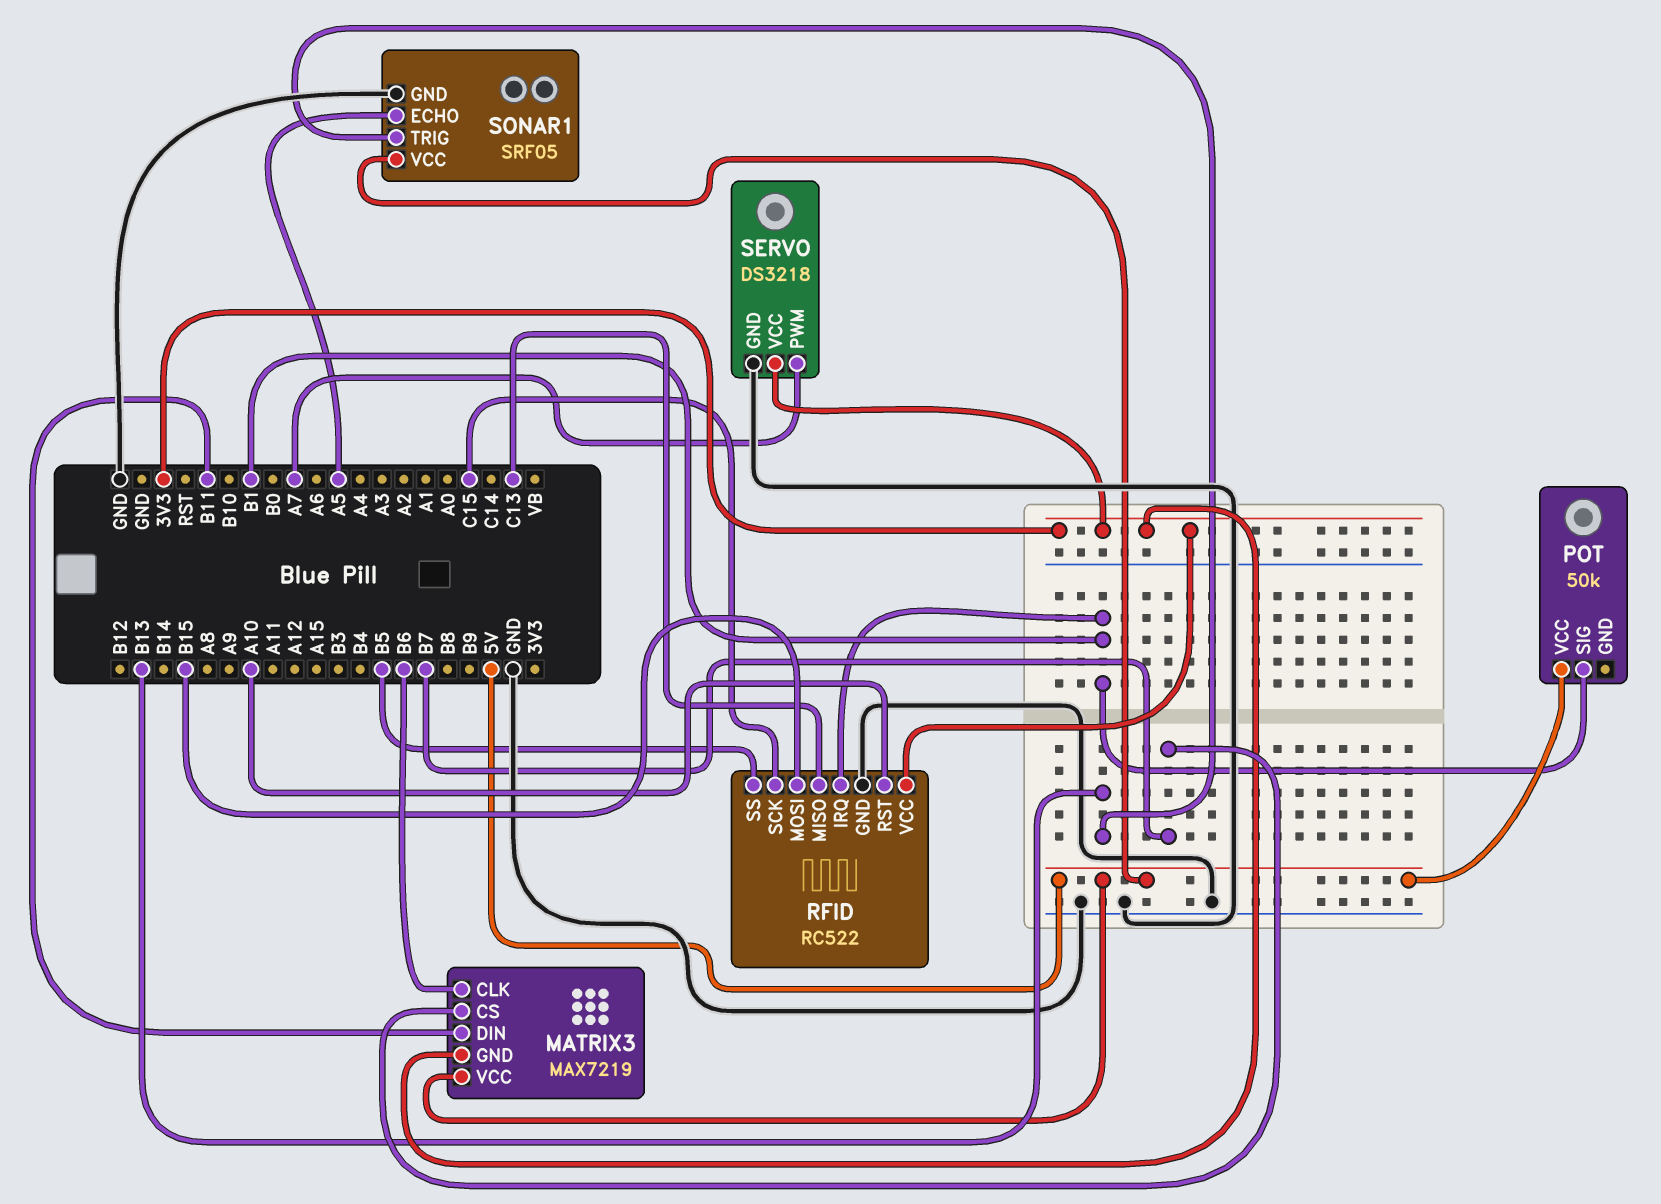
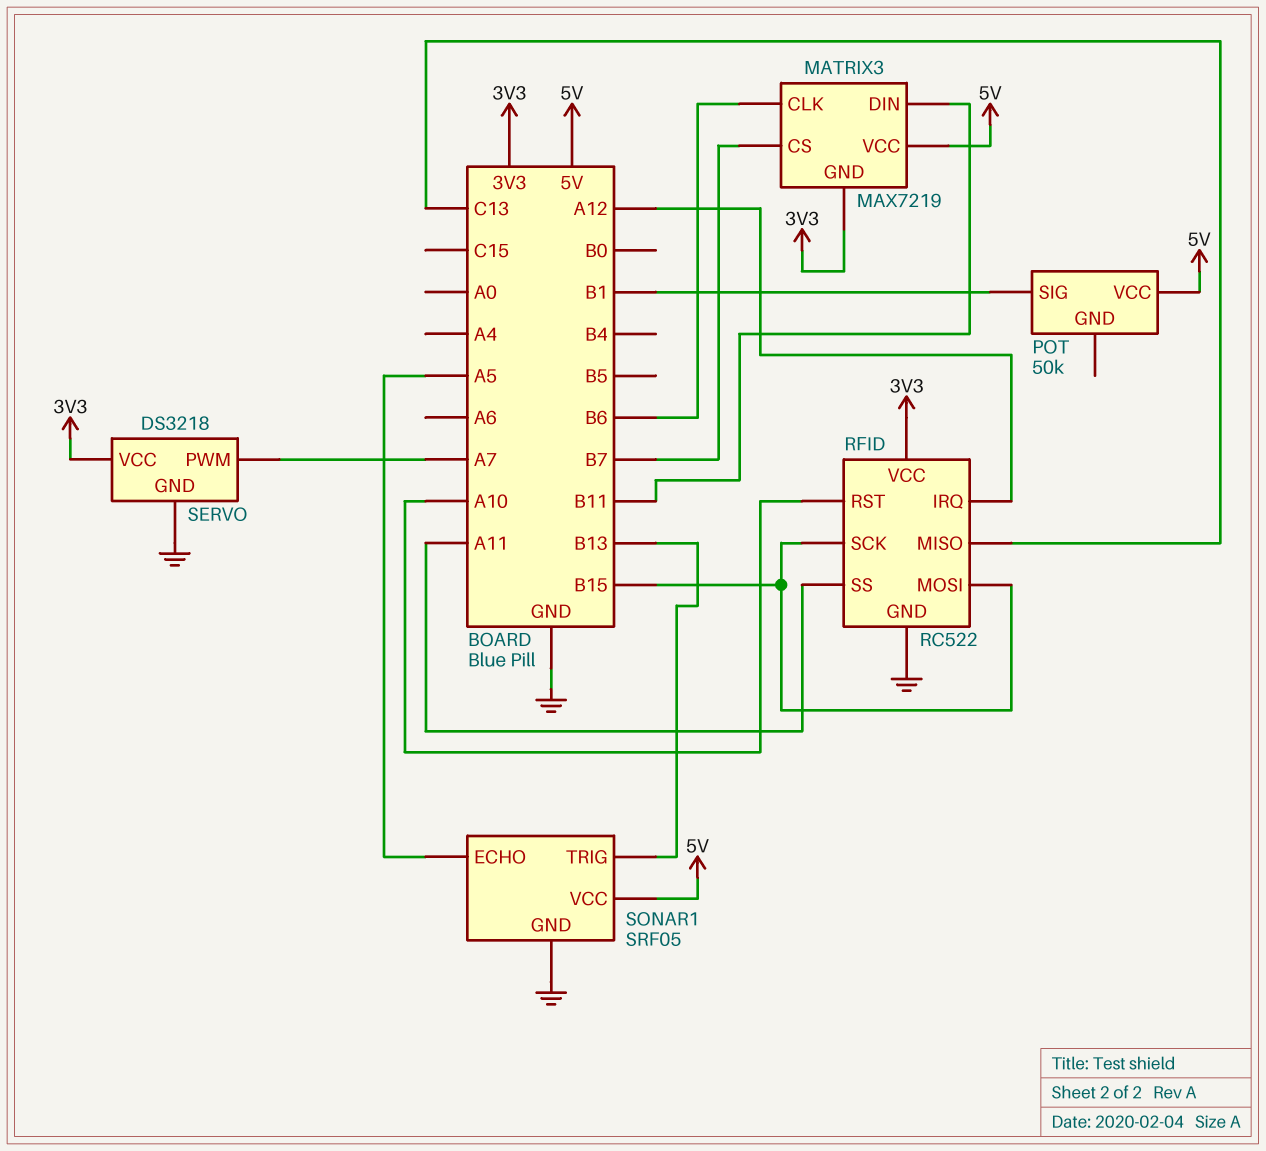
RFID pin IRQ: B1 -> A12
RFID pin SCK: C15 -> B15
RFID pin SS: B5 -> A11

